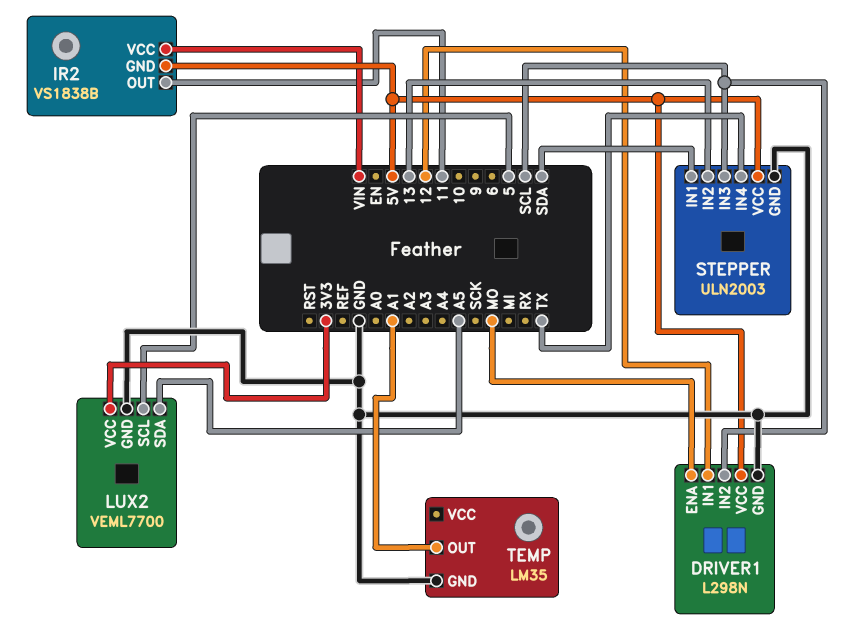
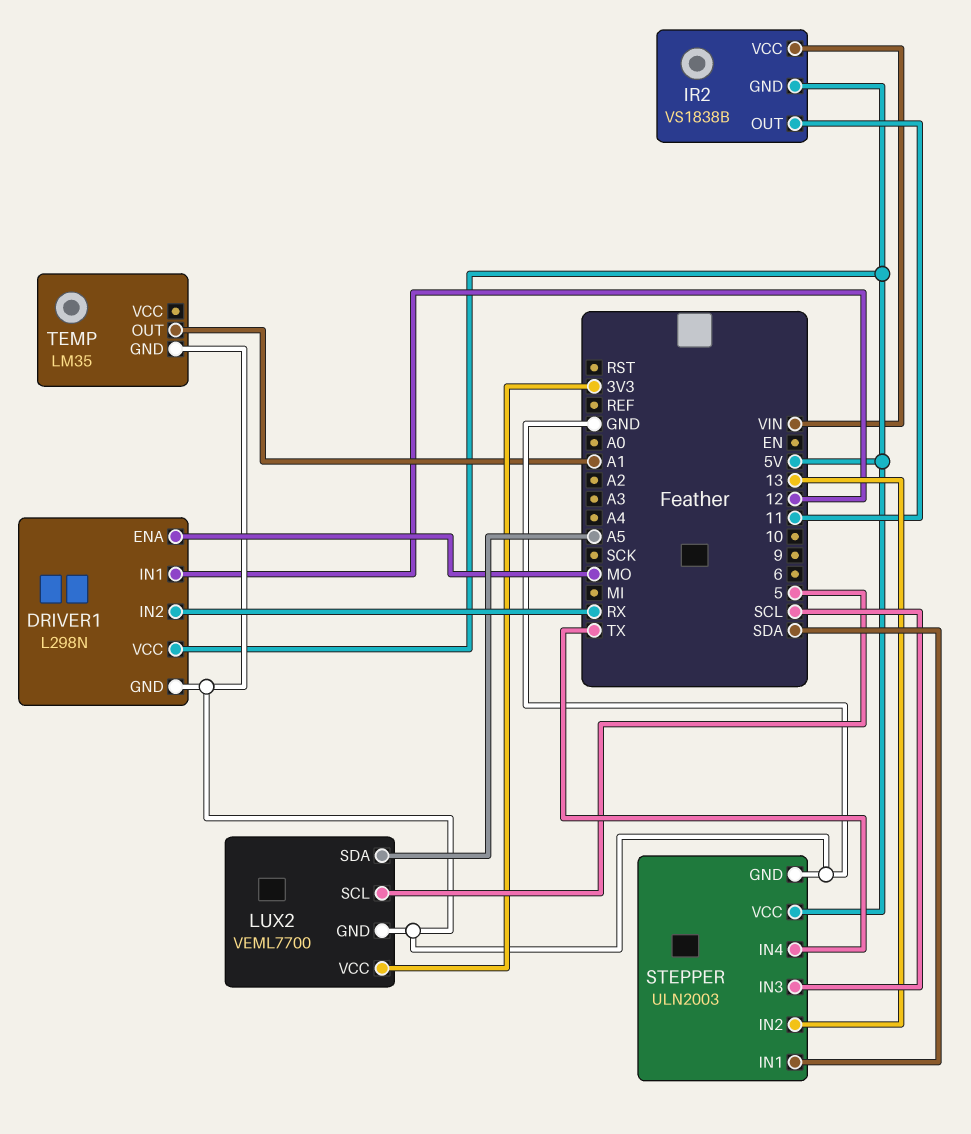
DRIVER1 pin IN2: SCL -> RX

